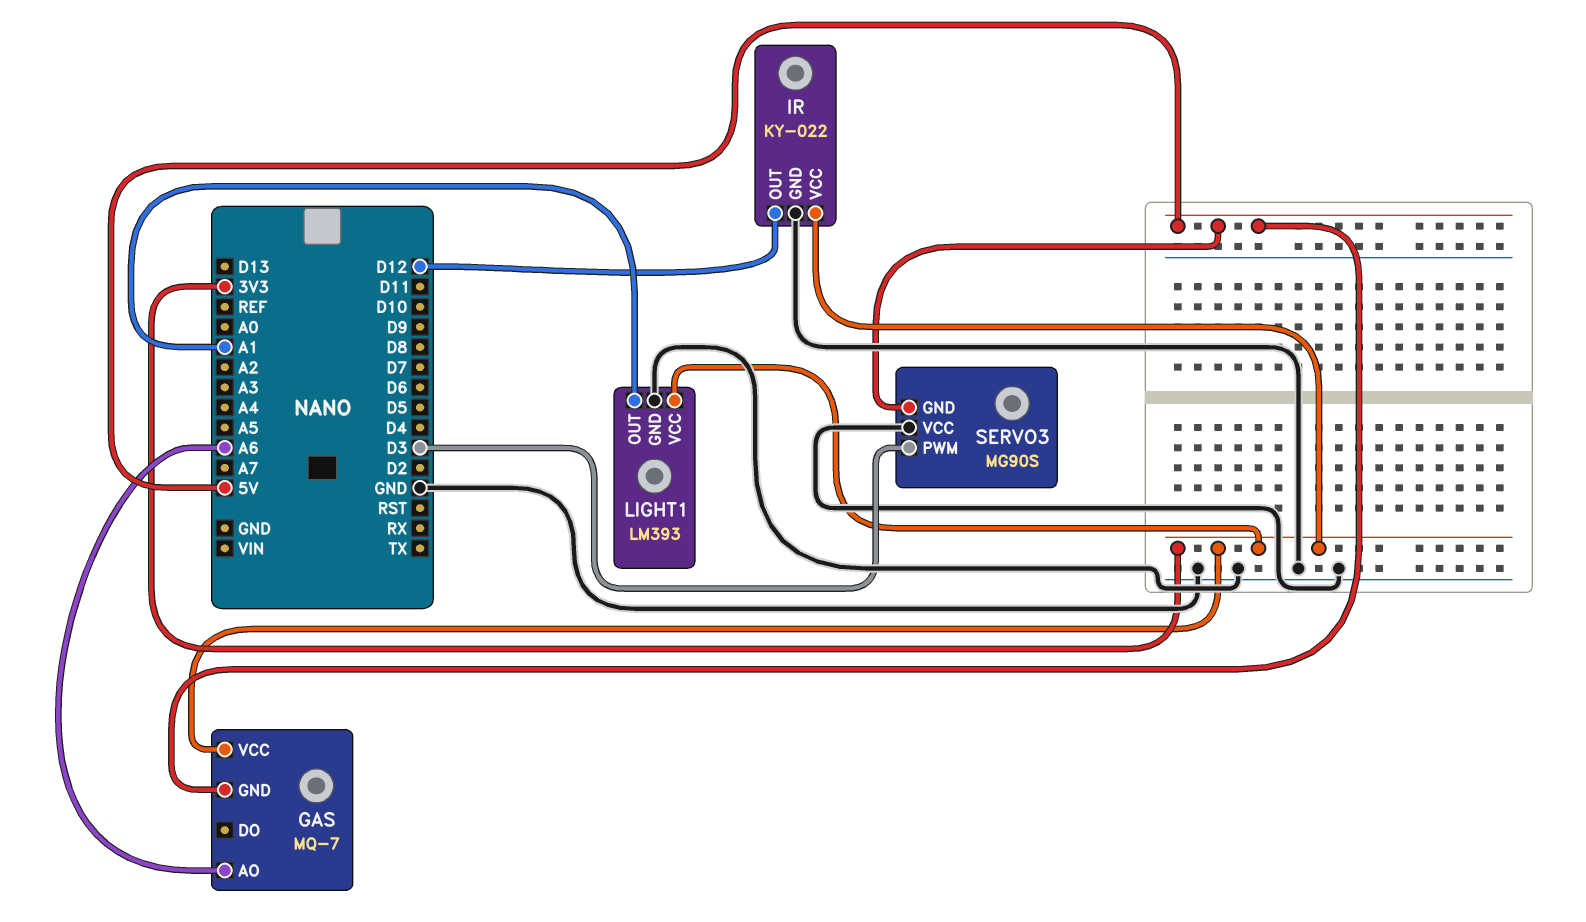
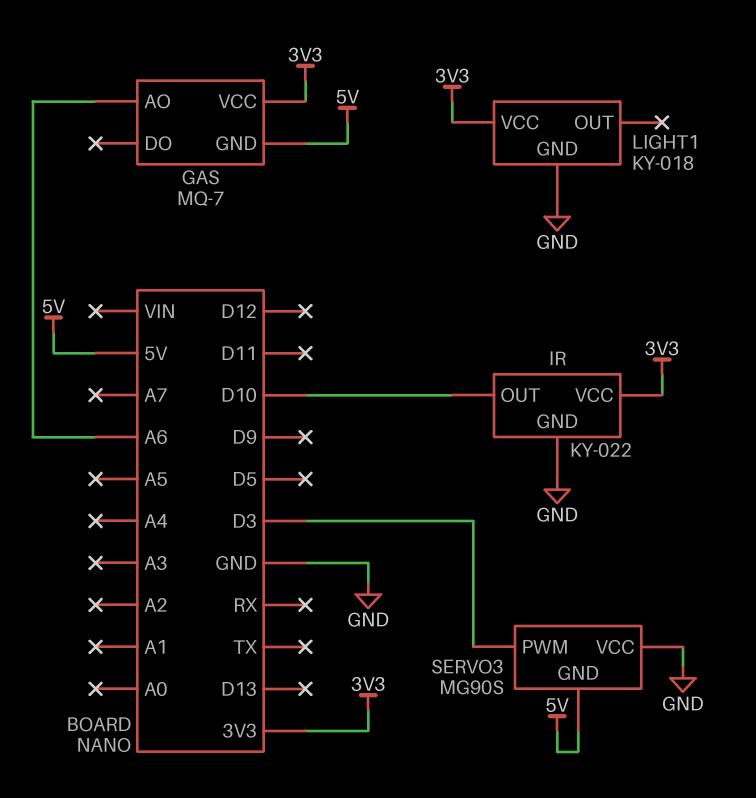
IR pin OUT: D12 -> D10
LIGHT1: LM393 -> KY-018
LIGHT1 pin OUT: A1 -> none

